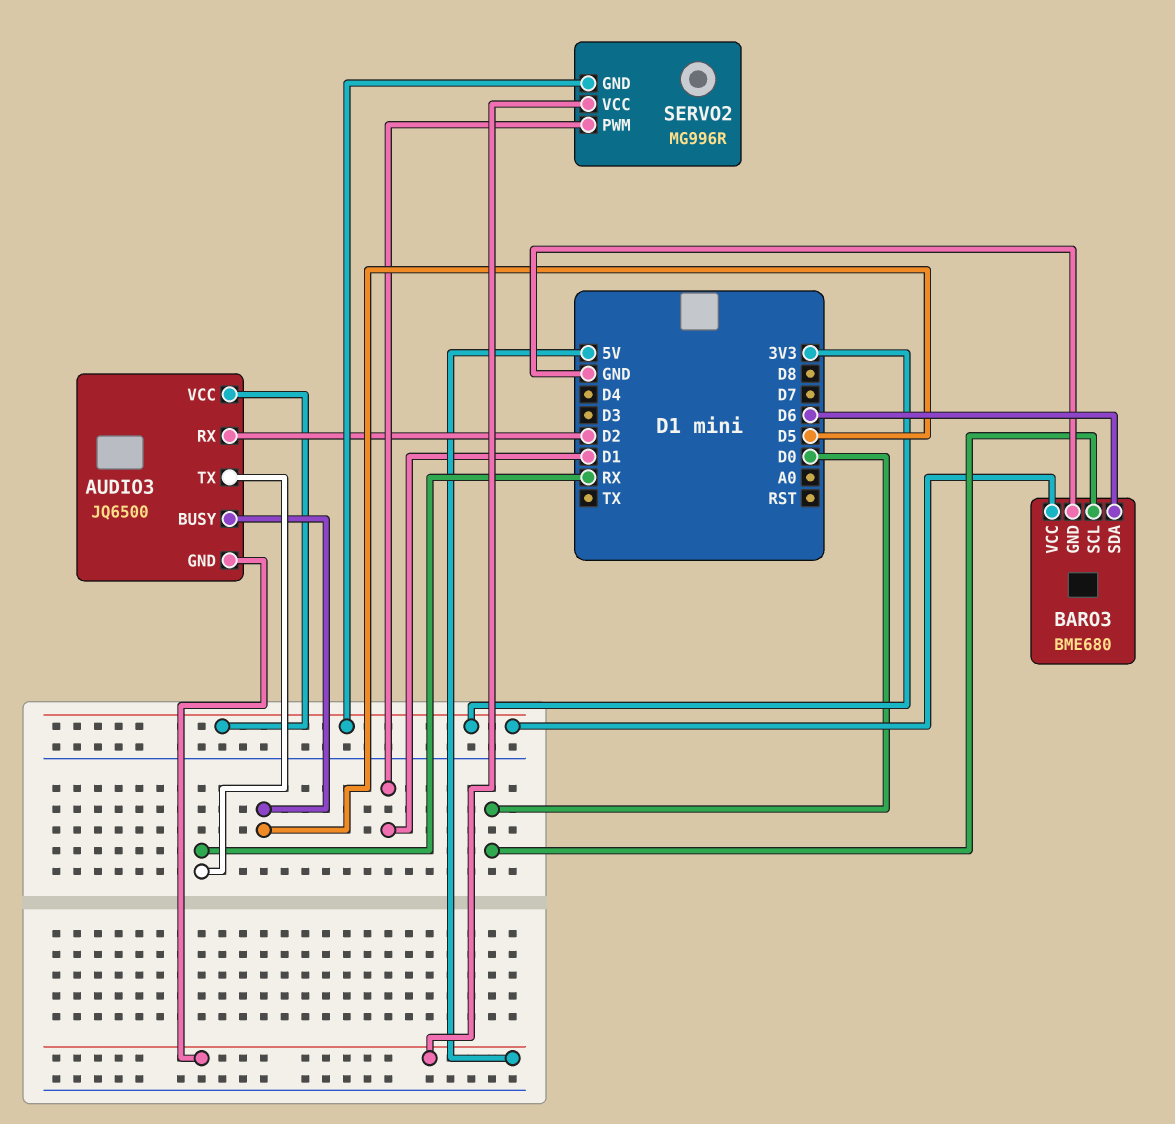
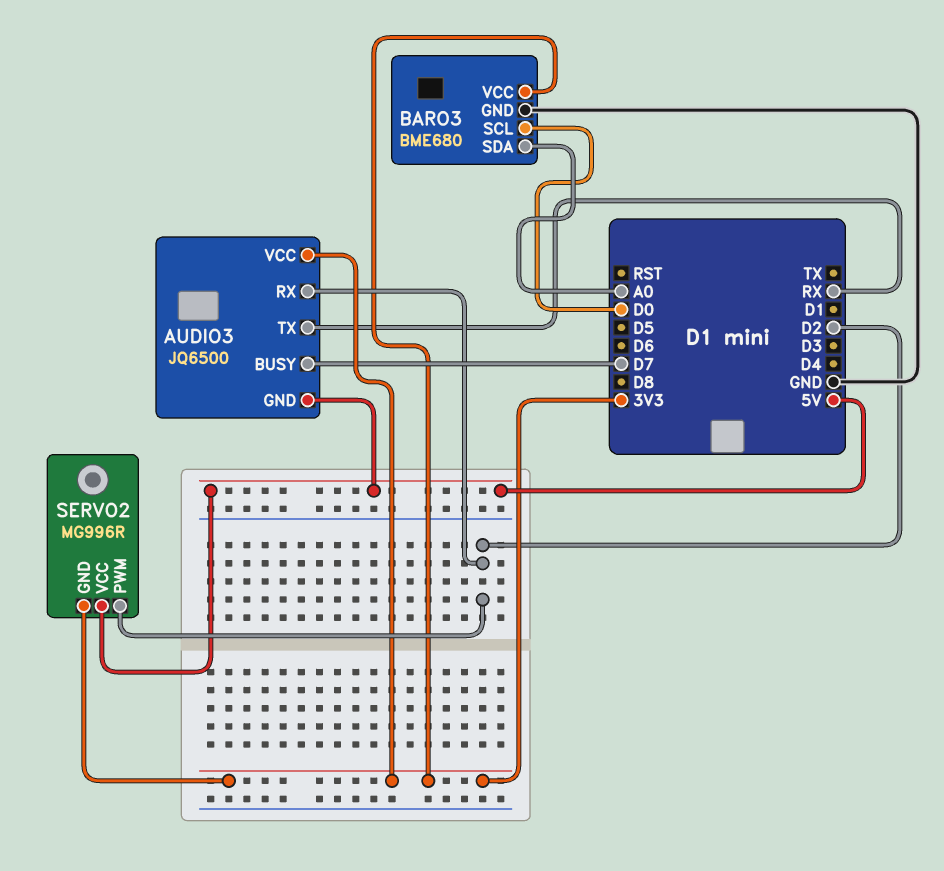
AUDIO3 pin BUSY: D5 -> D7
BARO3 pin SDA: D6 -> A0
SERVO2 pin PWM: D1 -> D2

